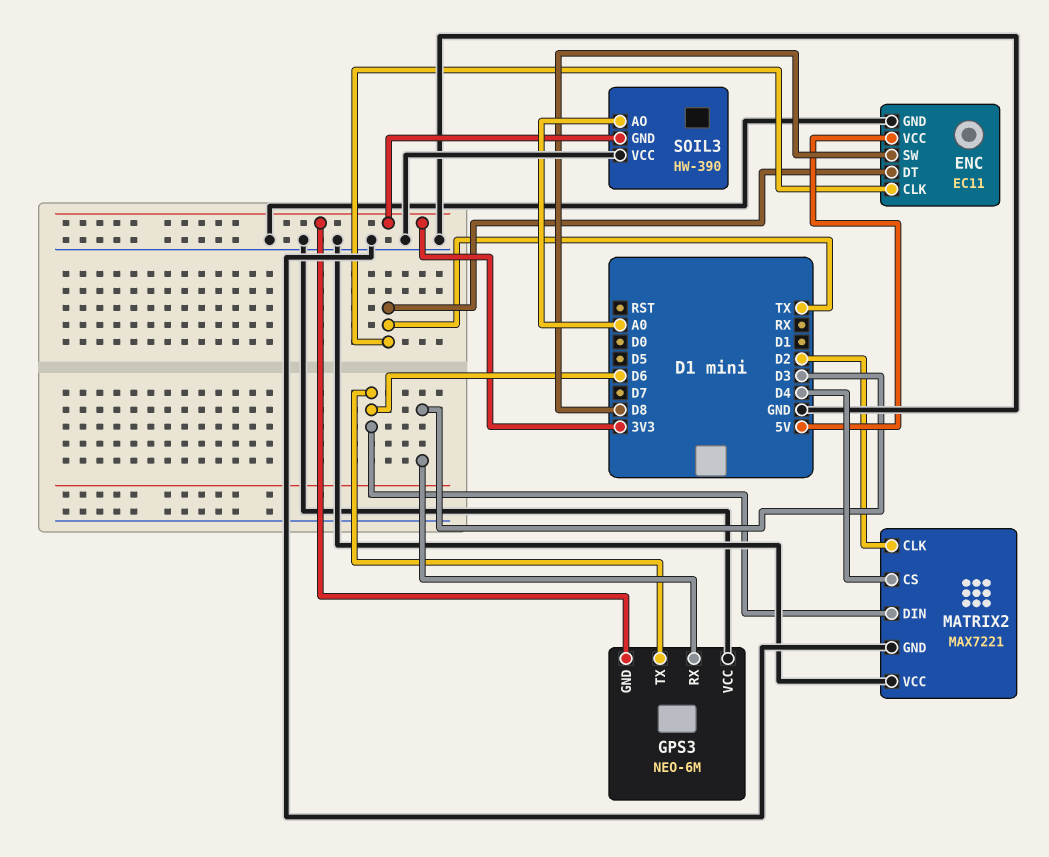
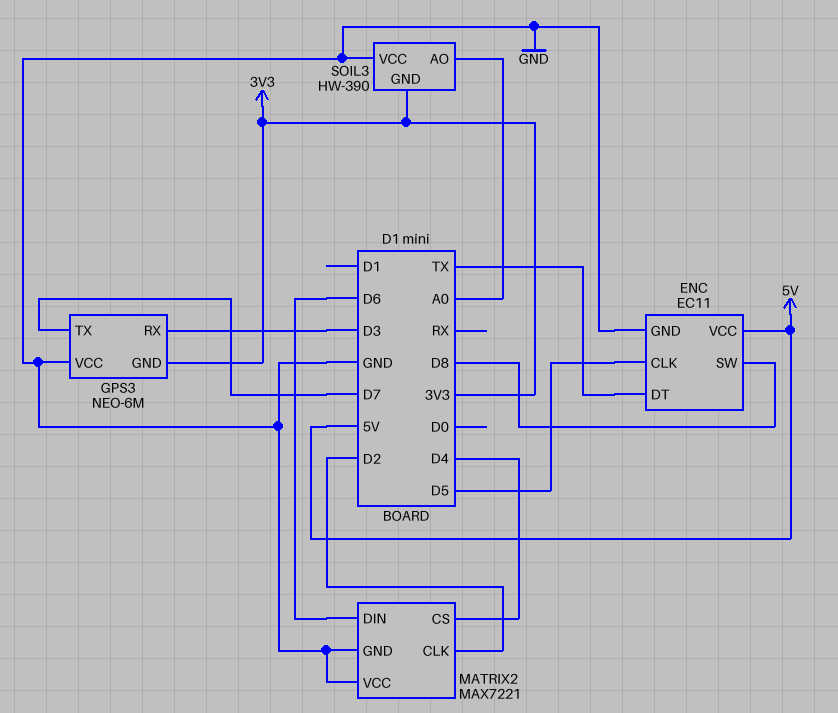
ENC pin CLK: TX -> D5
GPS3 pin TX: D6 -> D7

